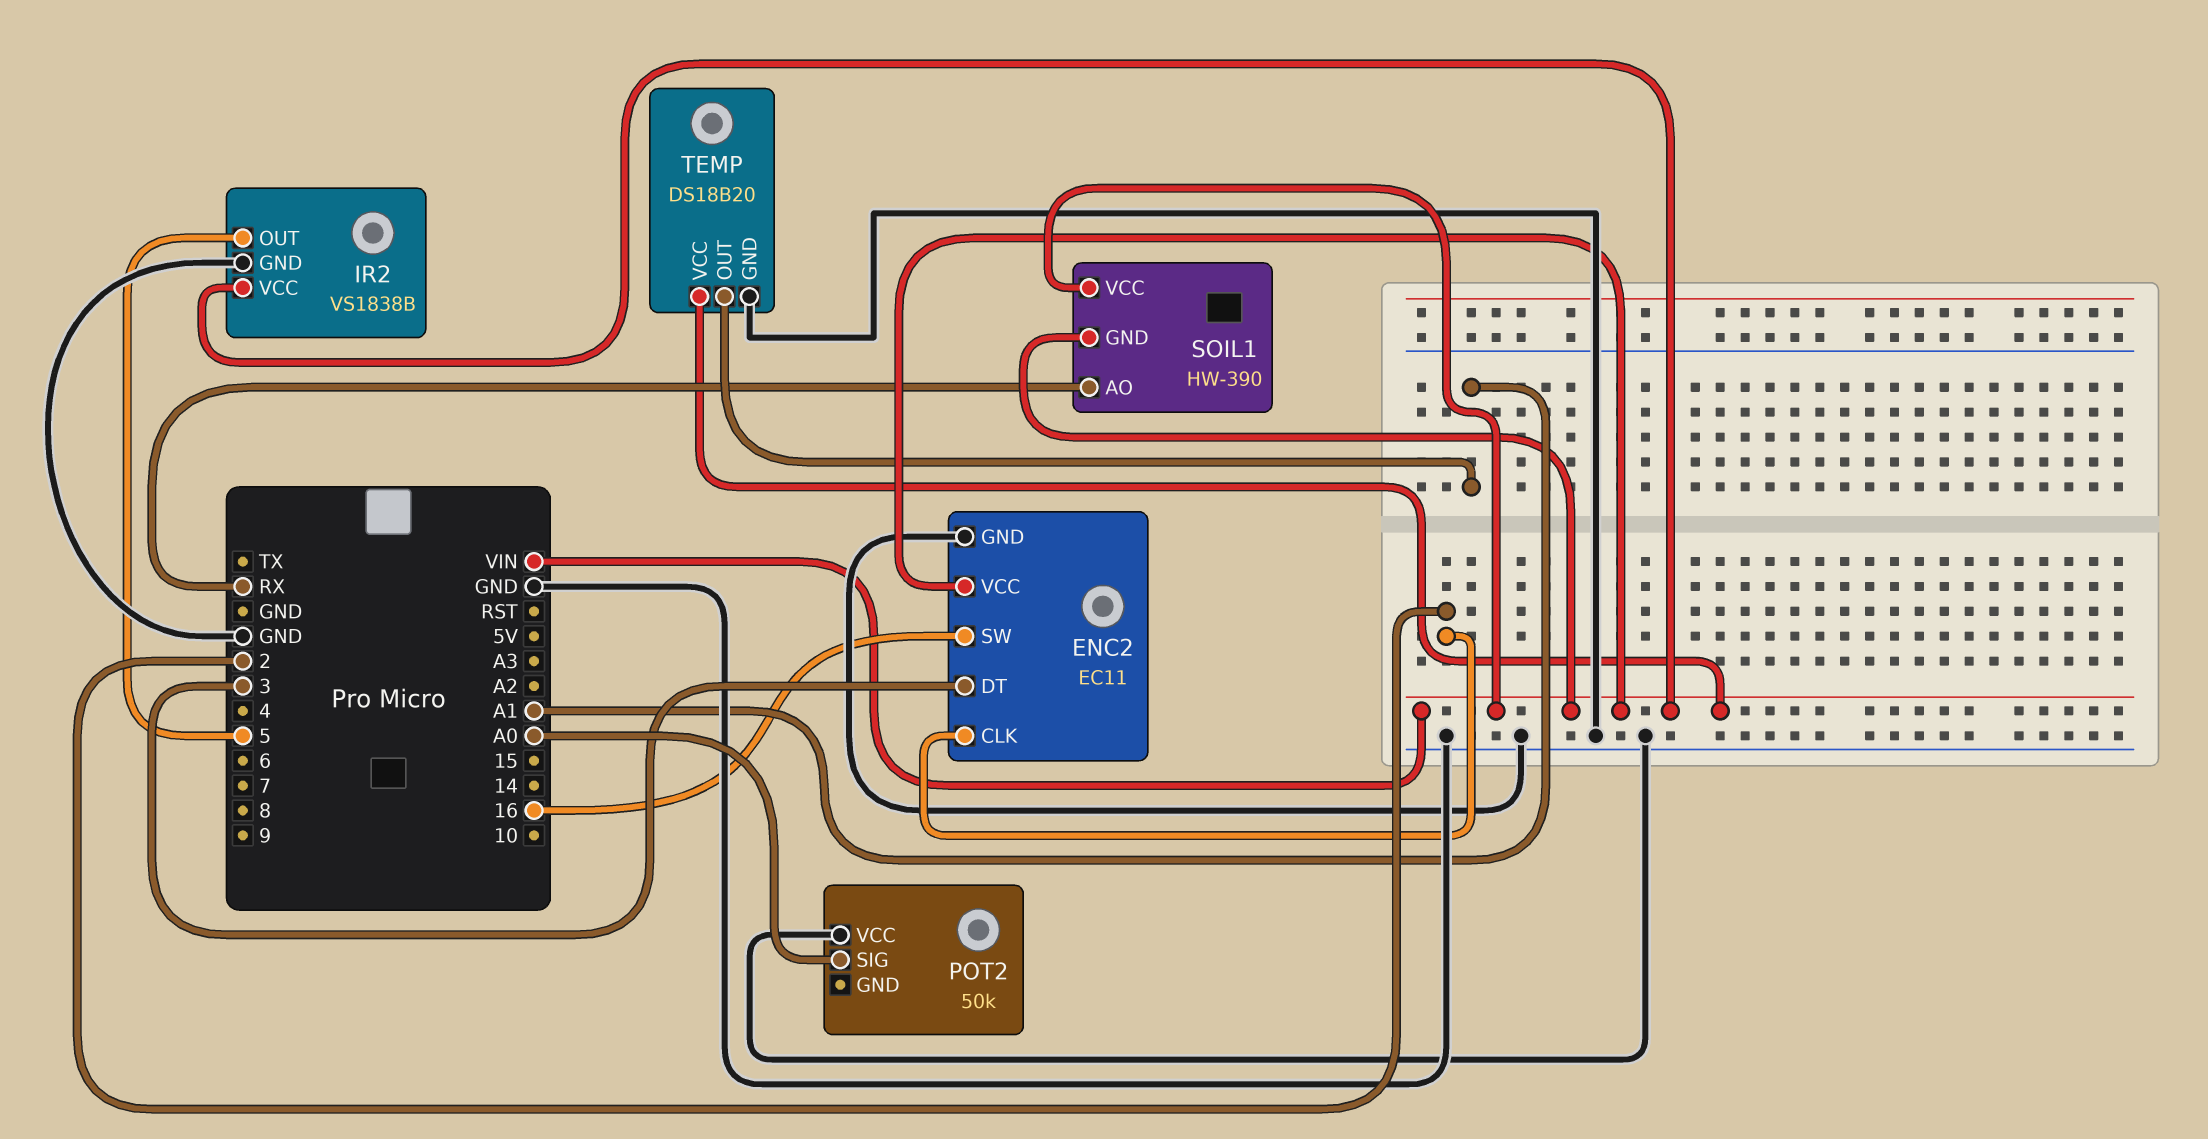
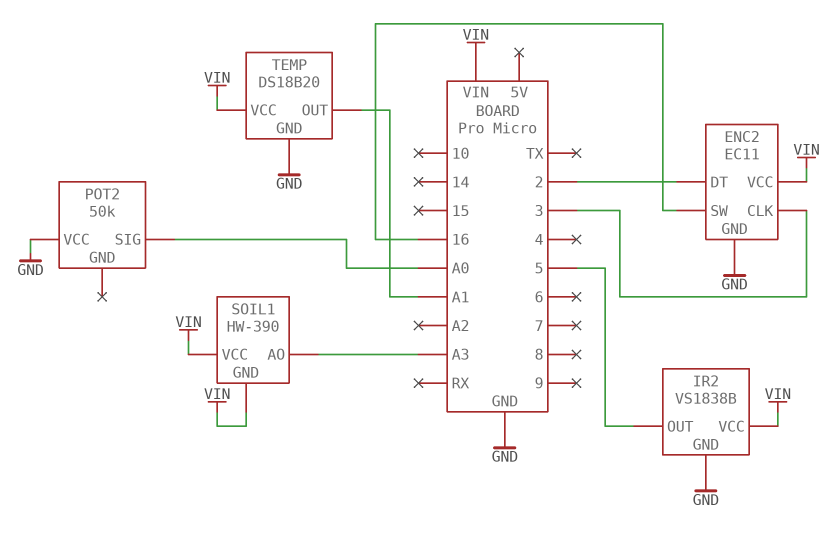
ENC2 pin CLK: 2 -> 3
ENC2 pin DT: 3 -> 2
SOIL1 pin AO: RX -> A3

